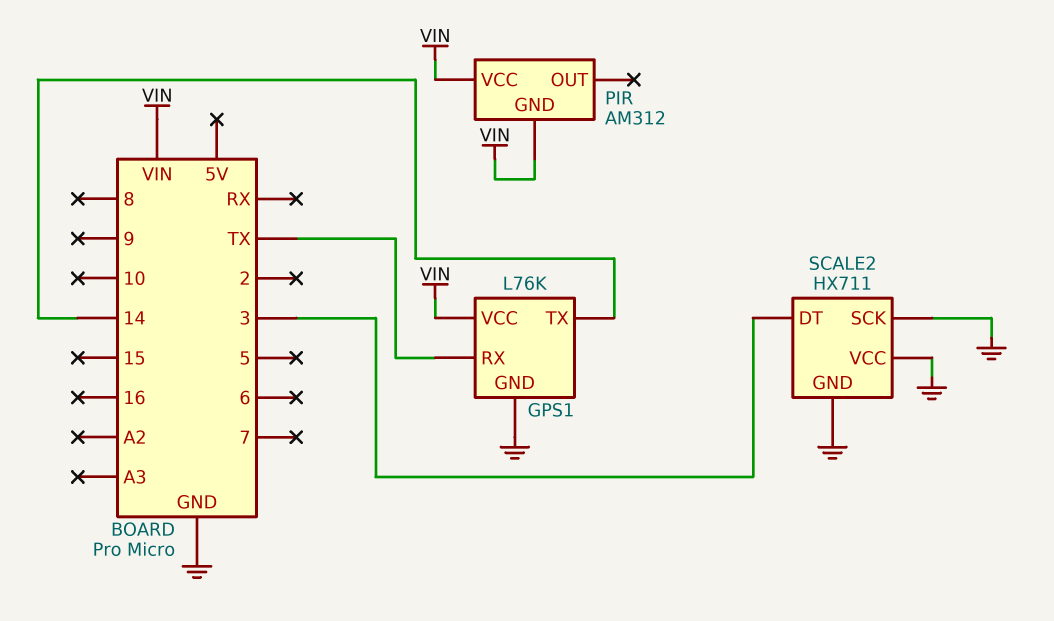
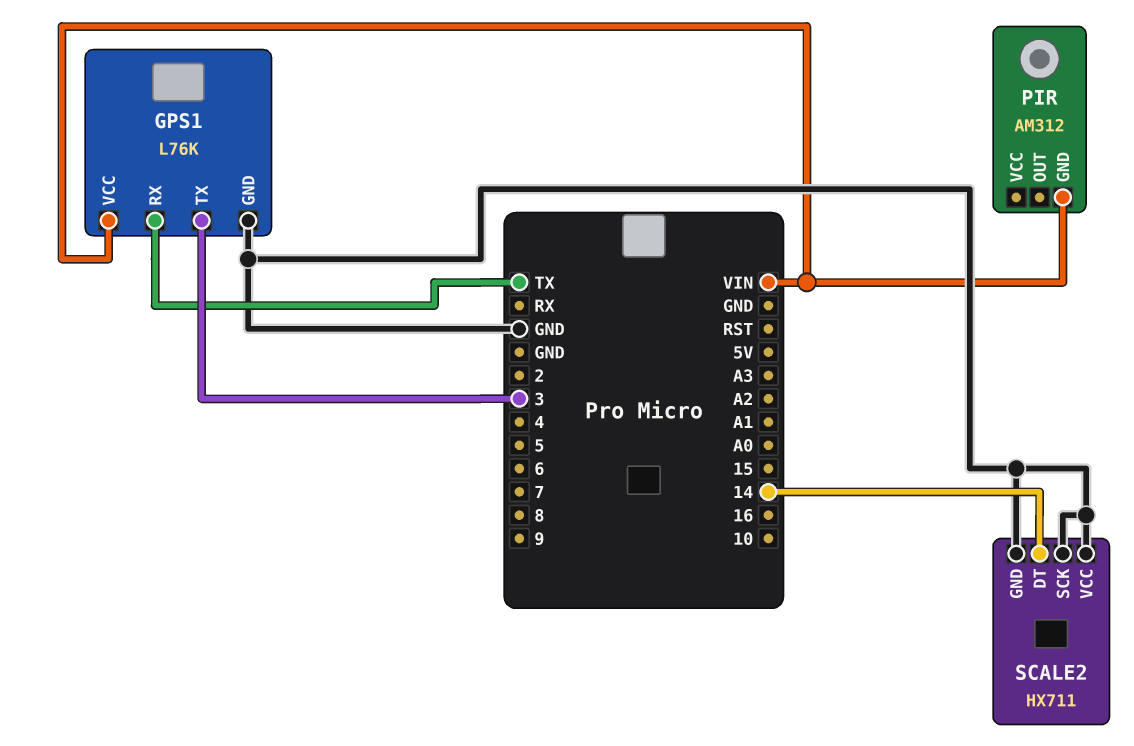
GPS1 pin TX: 14 -> 3
PIR pin VCC: VIN -> none
SCALE2 pin DT: 3 -> 14

